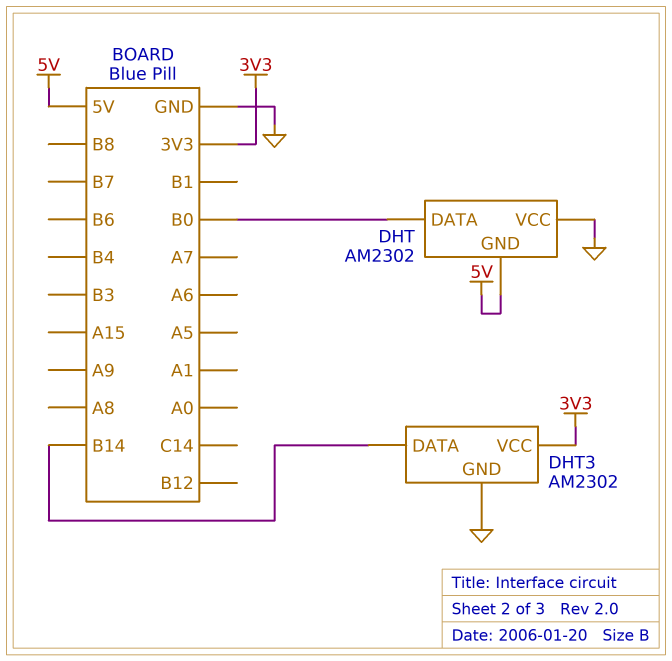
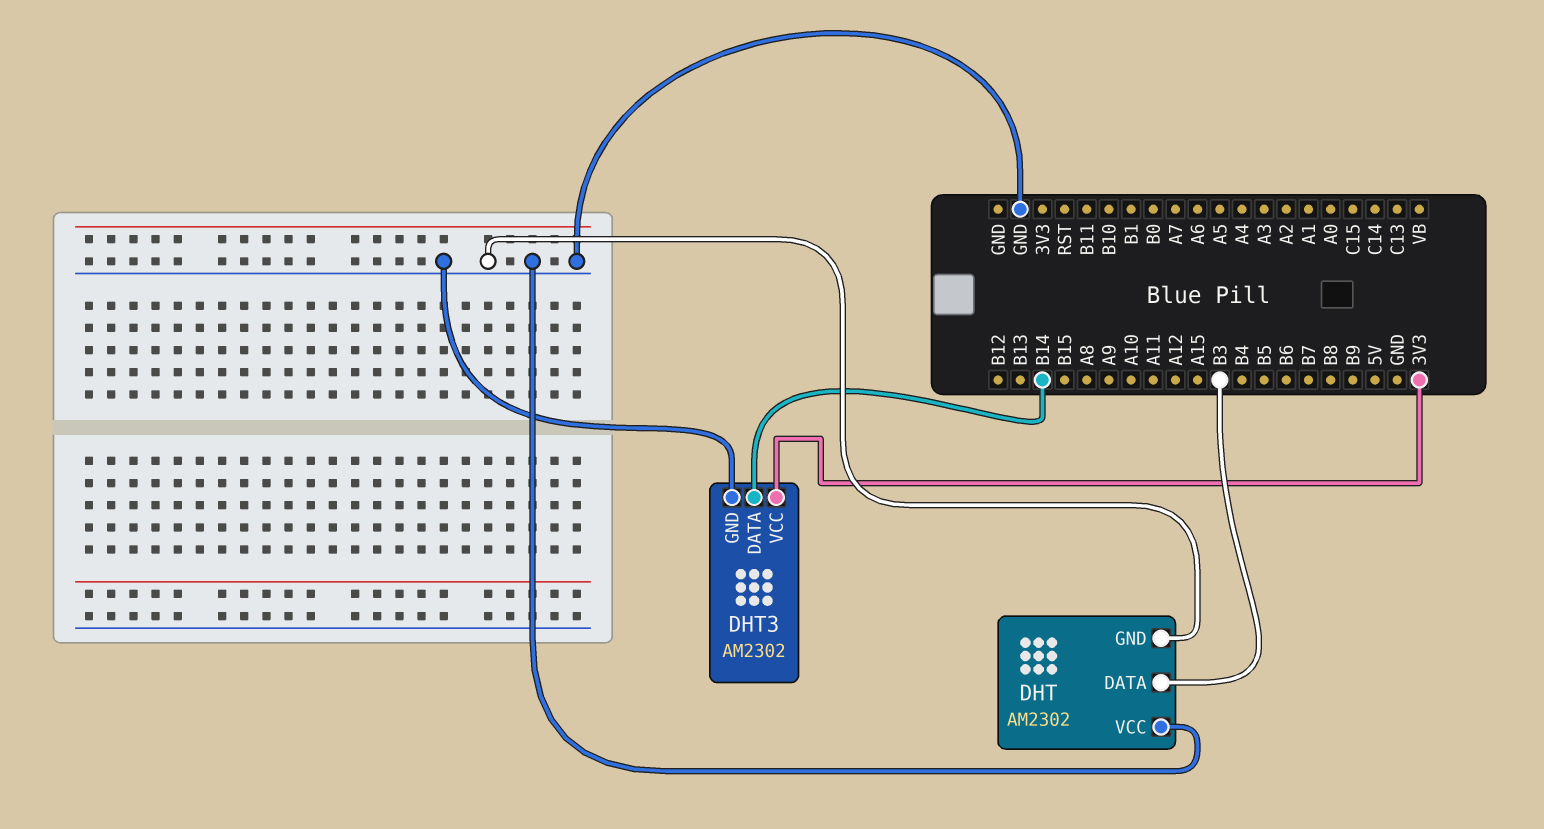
DHT pin DATA: B0 -> B3
DHT pin GND: 5V -> GND

